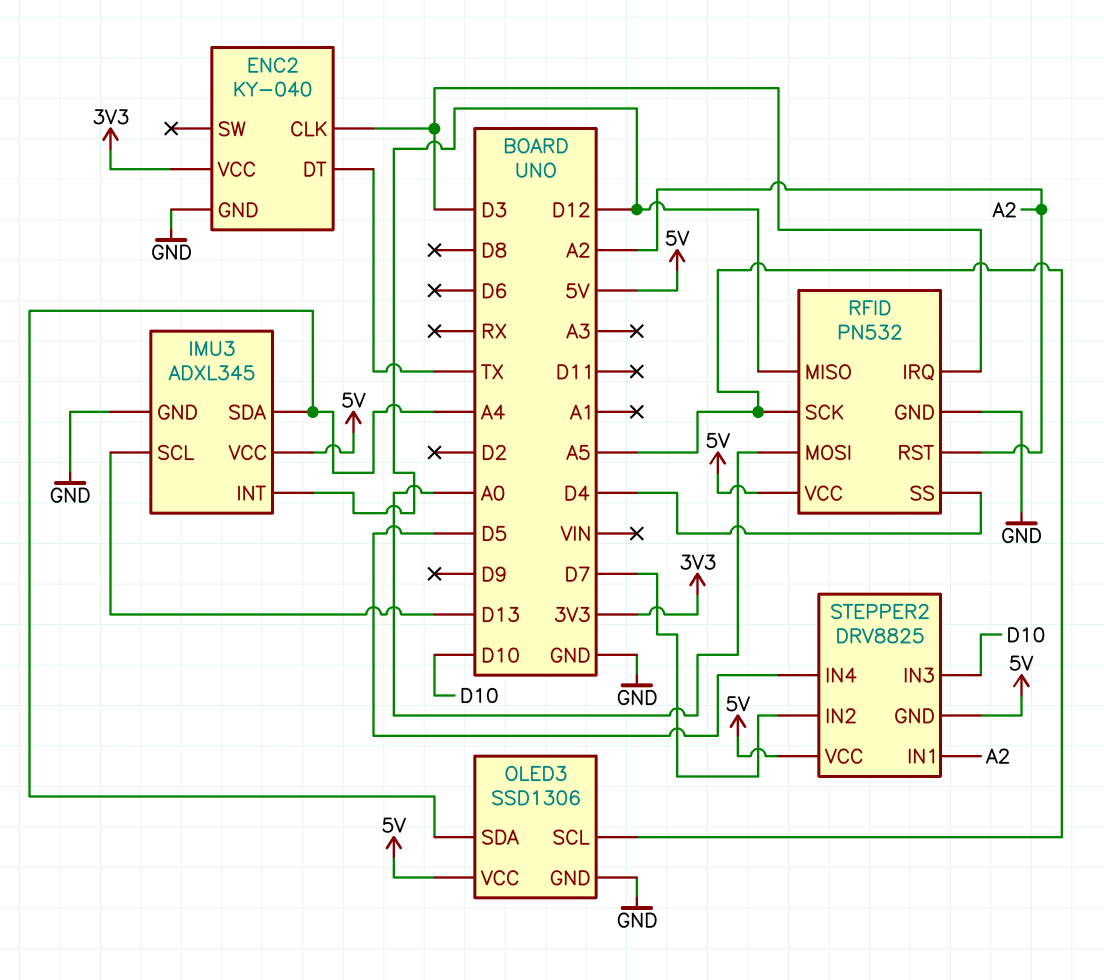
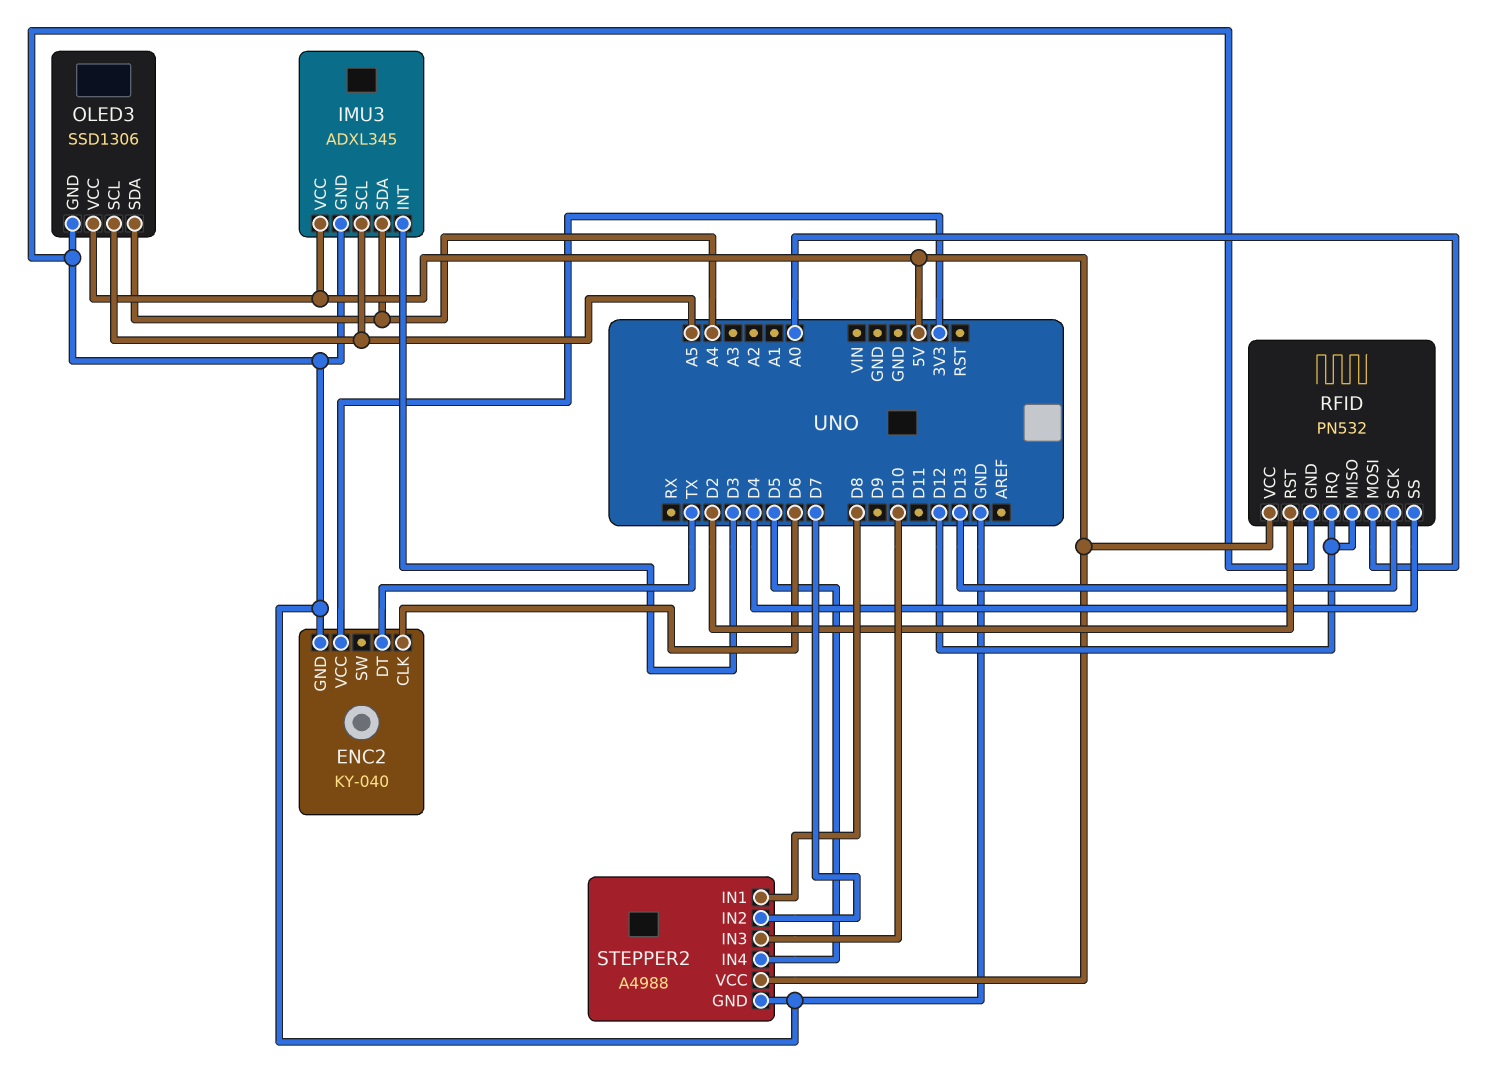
ENC2 pin CLK: D3 -> D6
IMU3 pin INT: D12 -> D3
IMU3 pin SCL: D13 -> A5
RFID pin IRQ: D3 -> D12
RFID pin RST: A2 -> D2
RFID pin SCK: A5 -> D13
STEPPER2: DRV8825 -> A4988
STEPPER2 pin GND: 5V -> GND
STEPPER2 pin IN1: A2 -> D8

